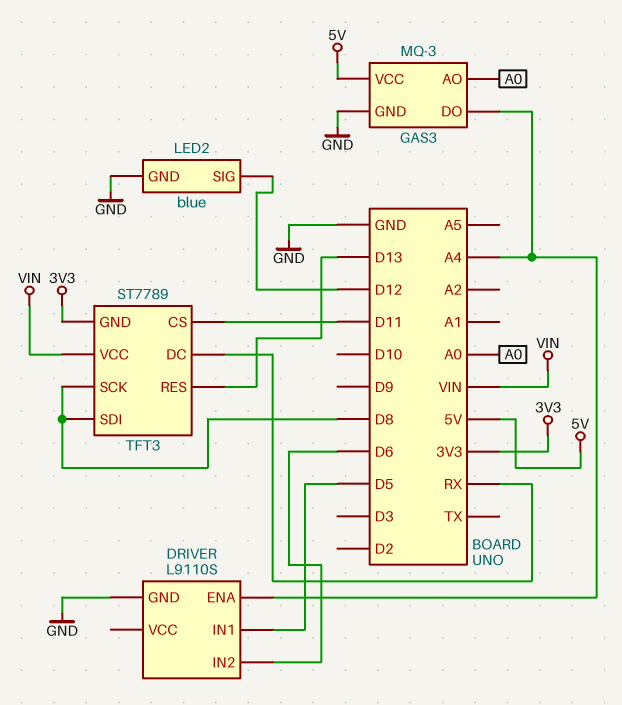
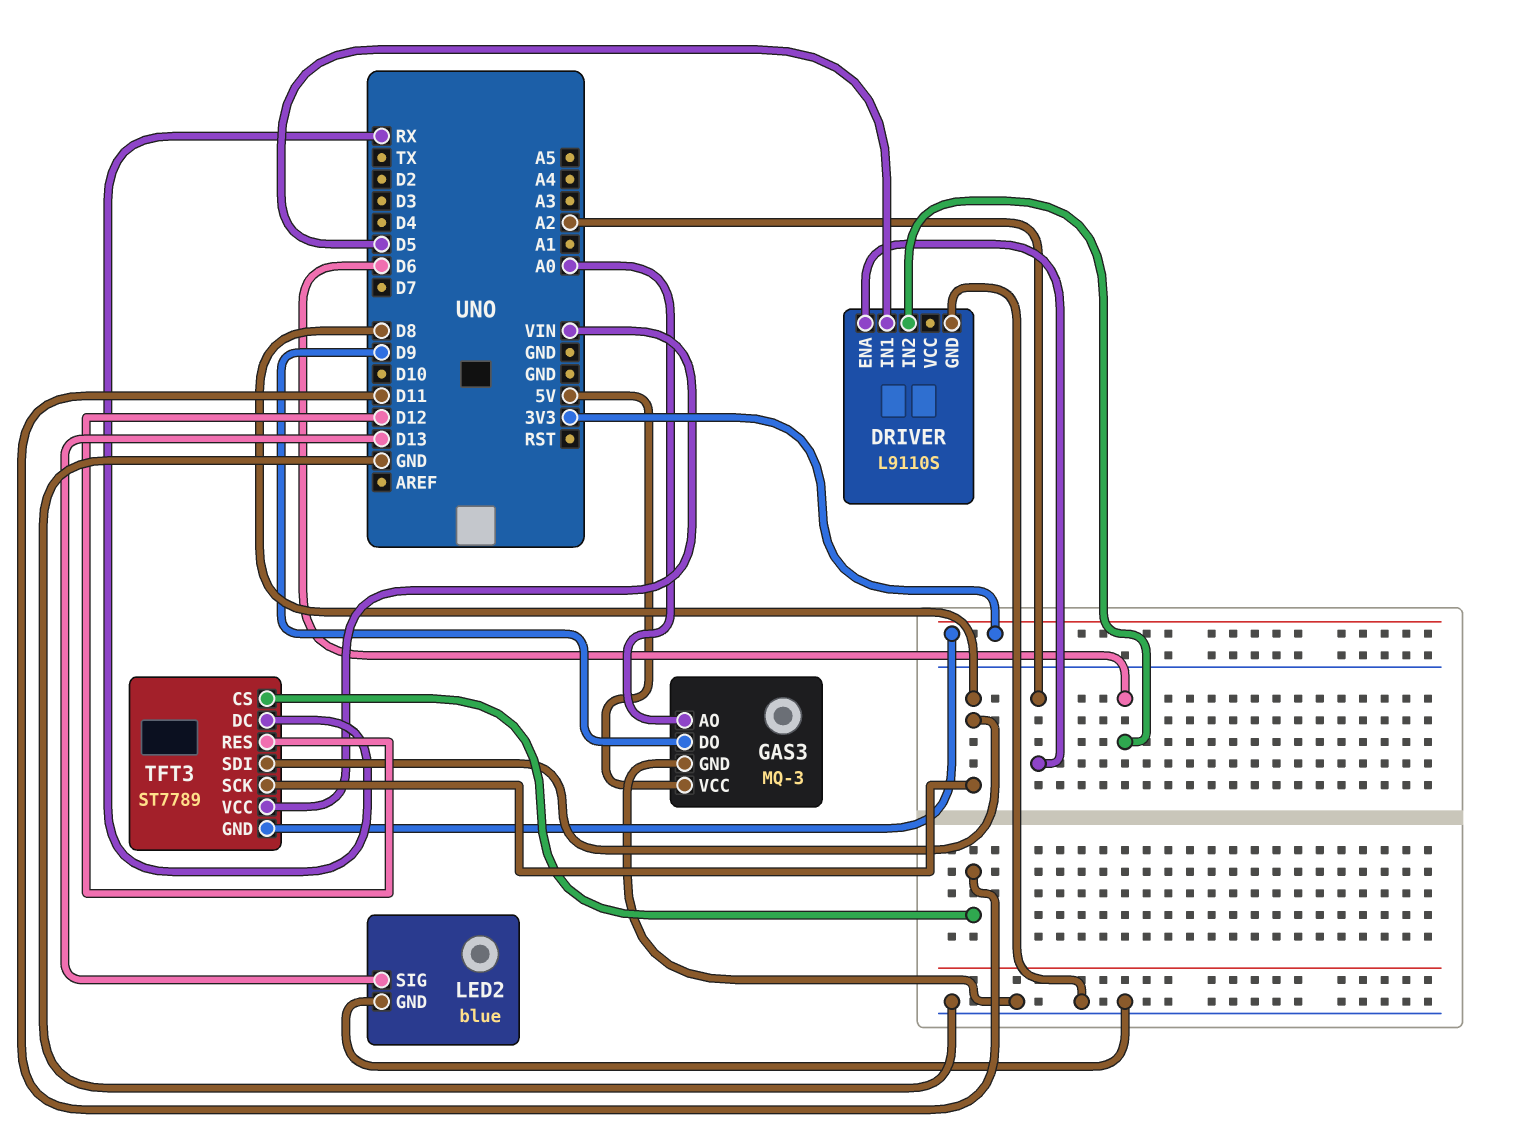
DRIVER pin ENA: A4 -> A2
GAS3 pin DO: A4 -> D9
LED2 pin SIG: D12 -> D13
TFT3 pin RES: D13 -> D12

